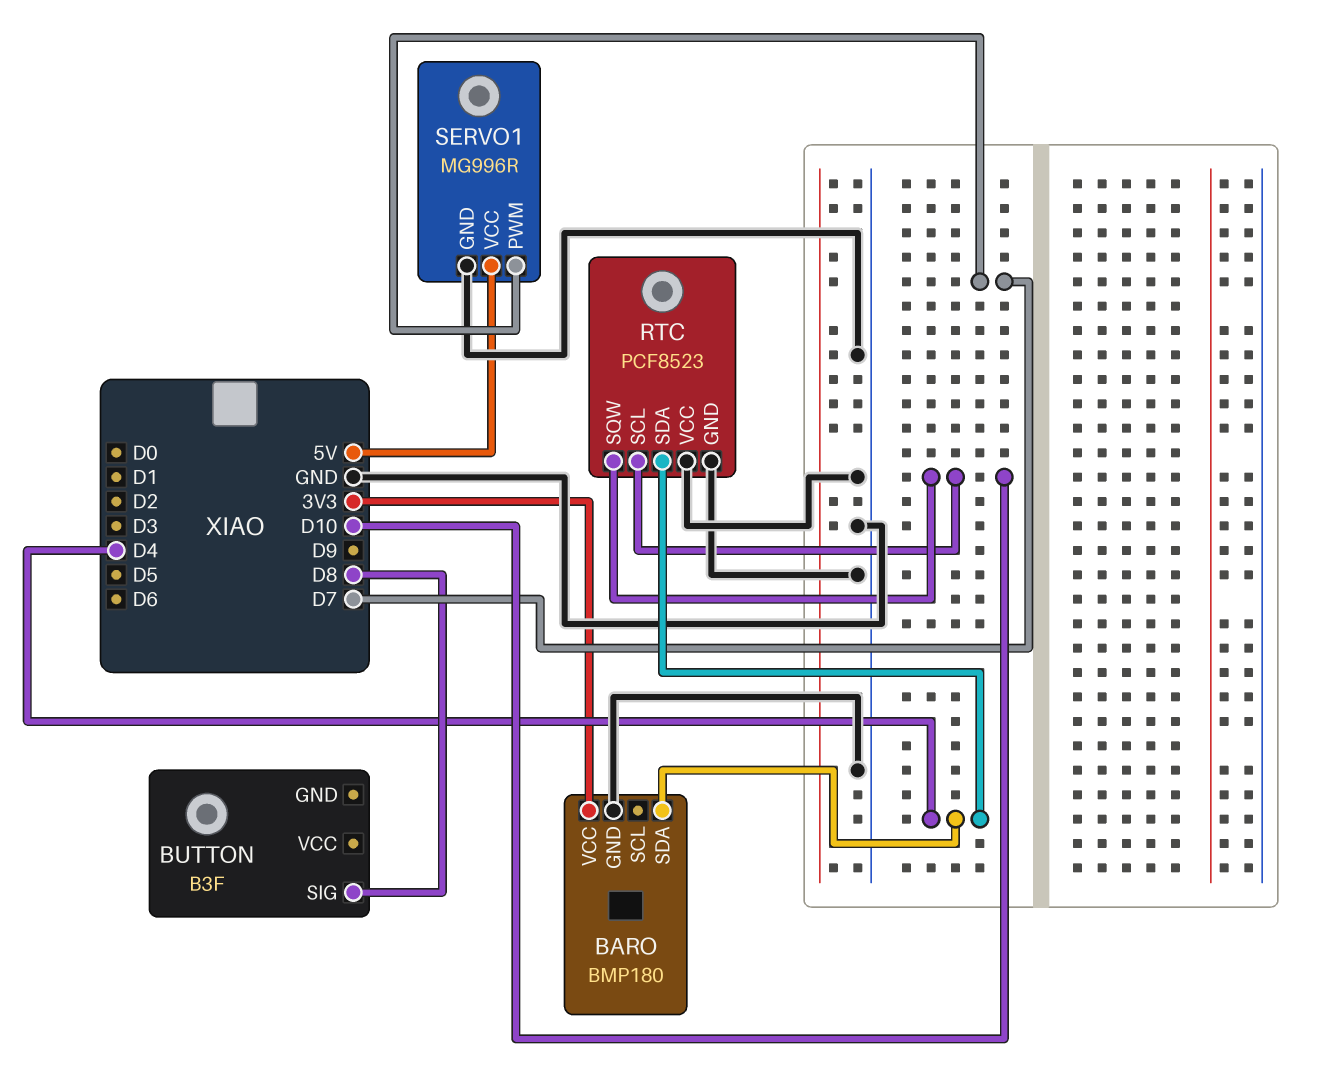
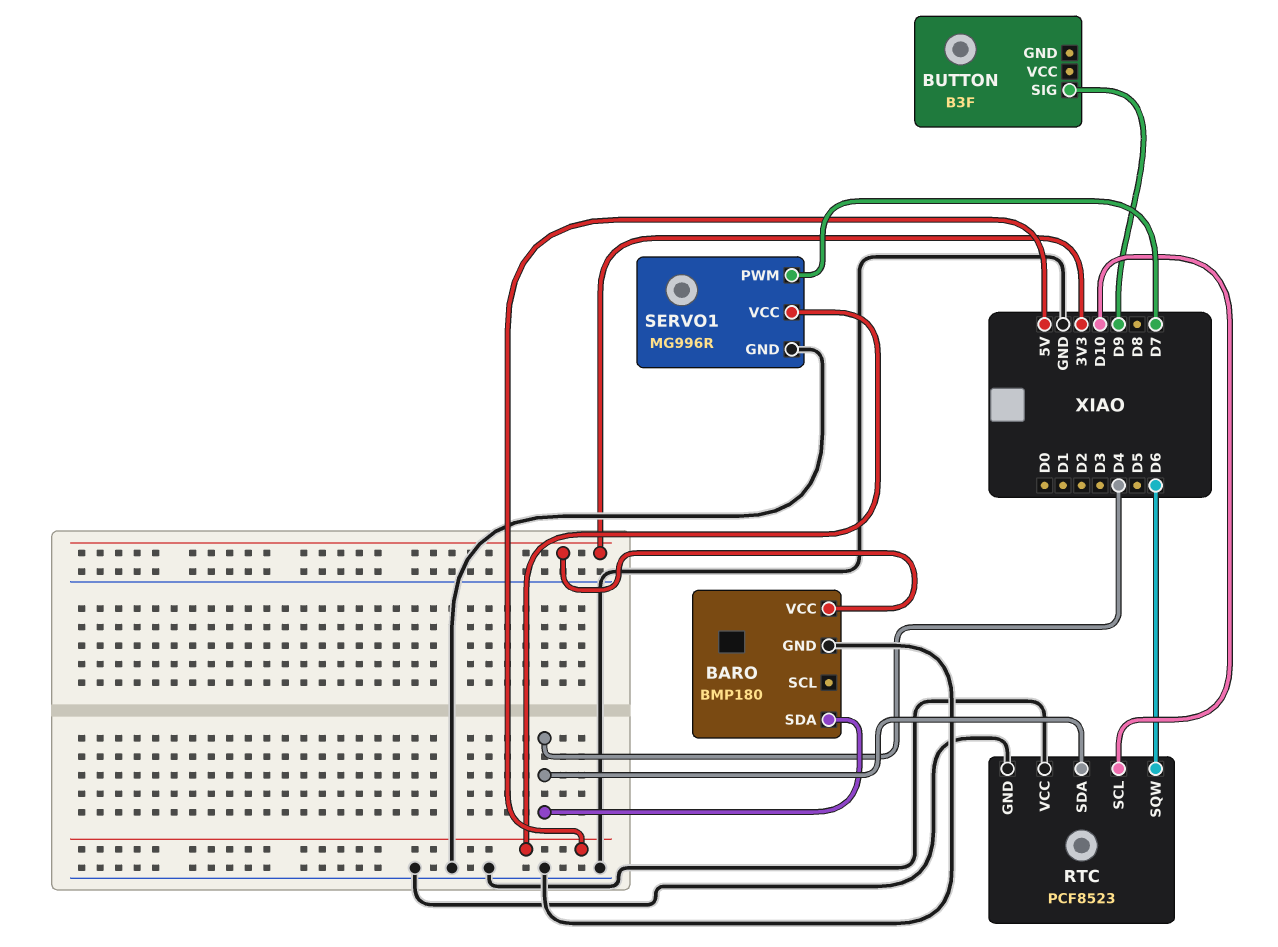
BUTTON pin SIG: D8 -> D9
RTC pin SQW: D10 -> D6

